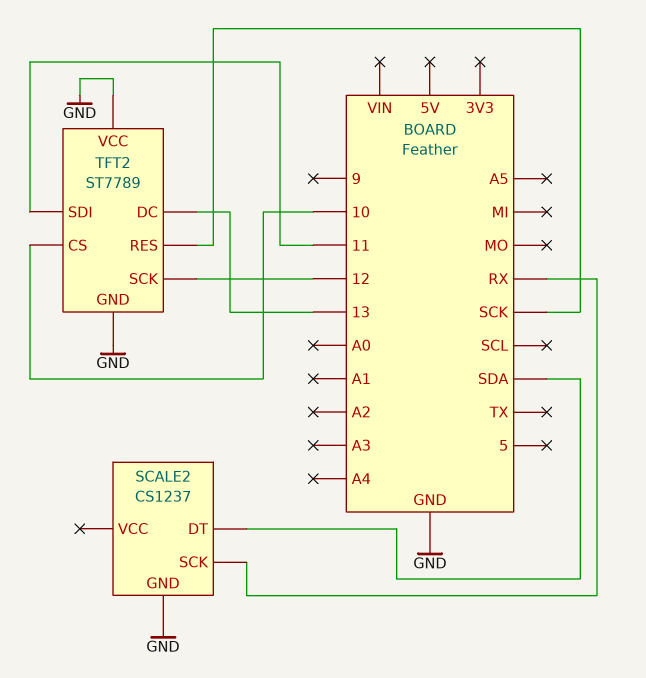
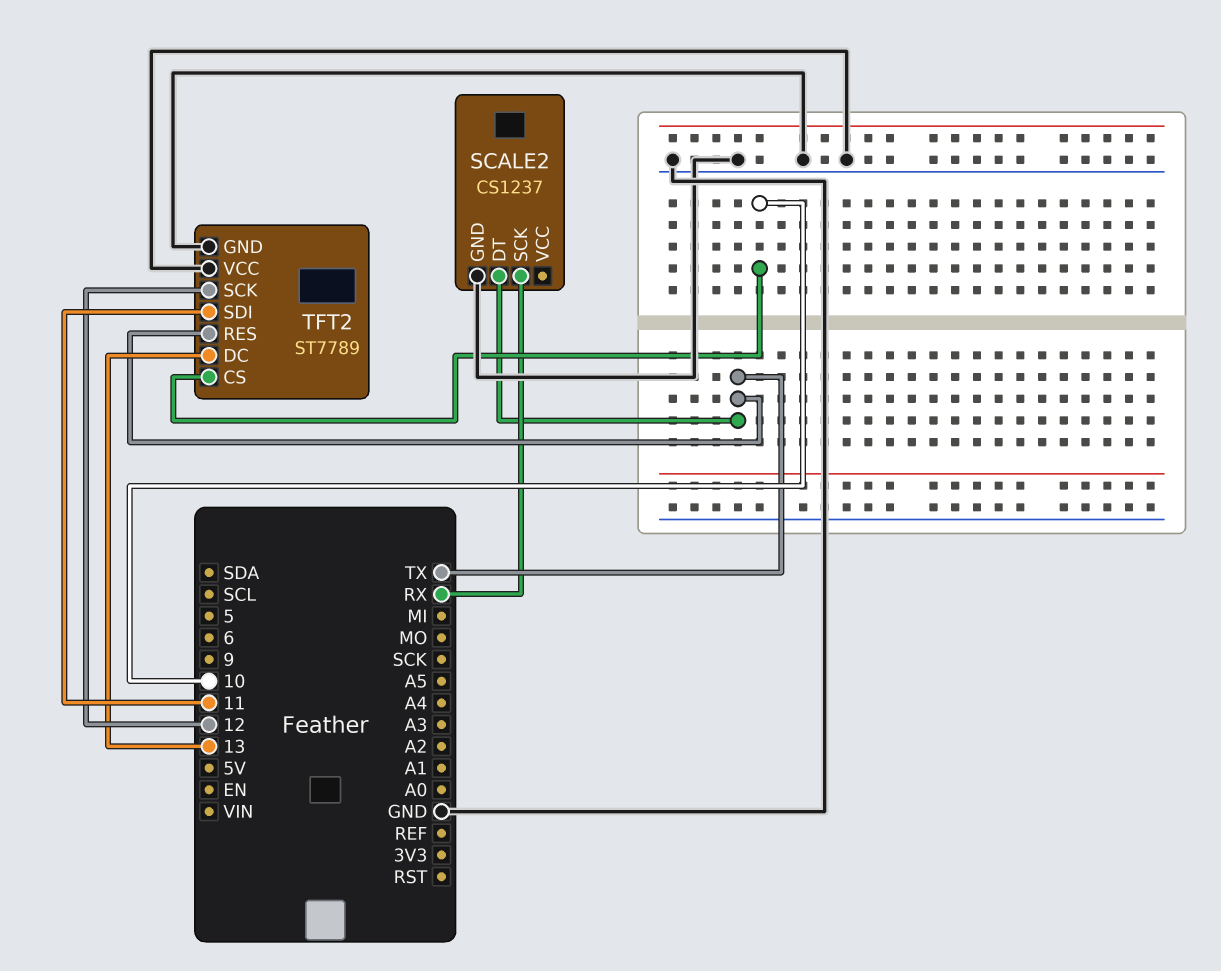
SCALE2 pin DT: SDA -> TX
TFT2 pin RES: SCK -> TX

